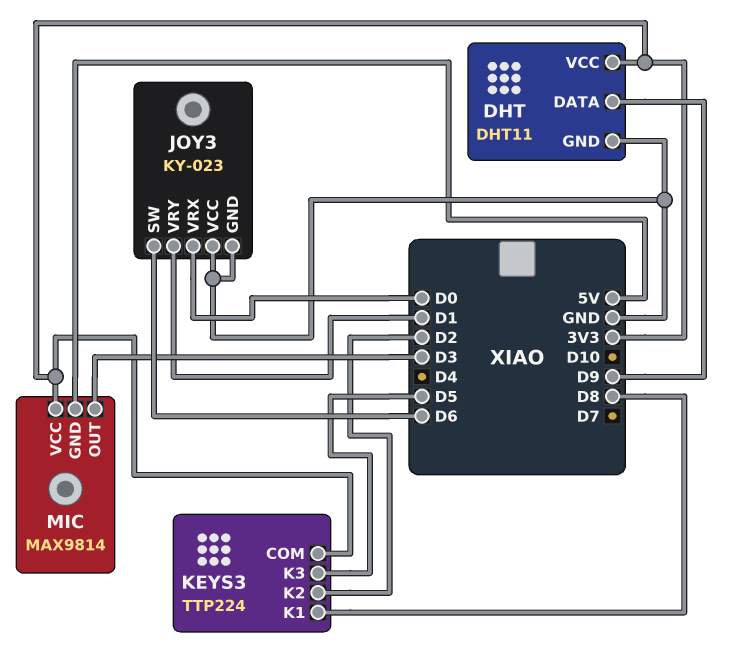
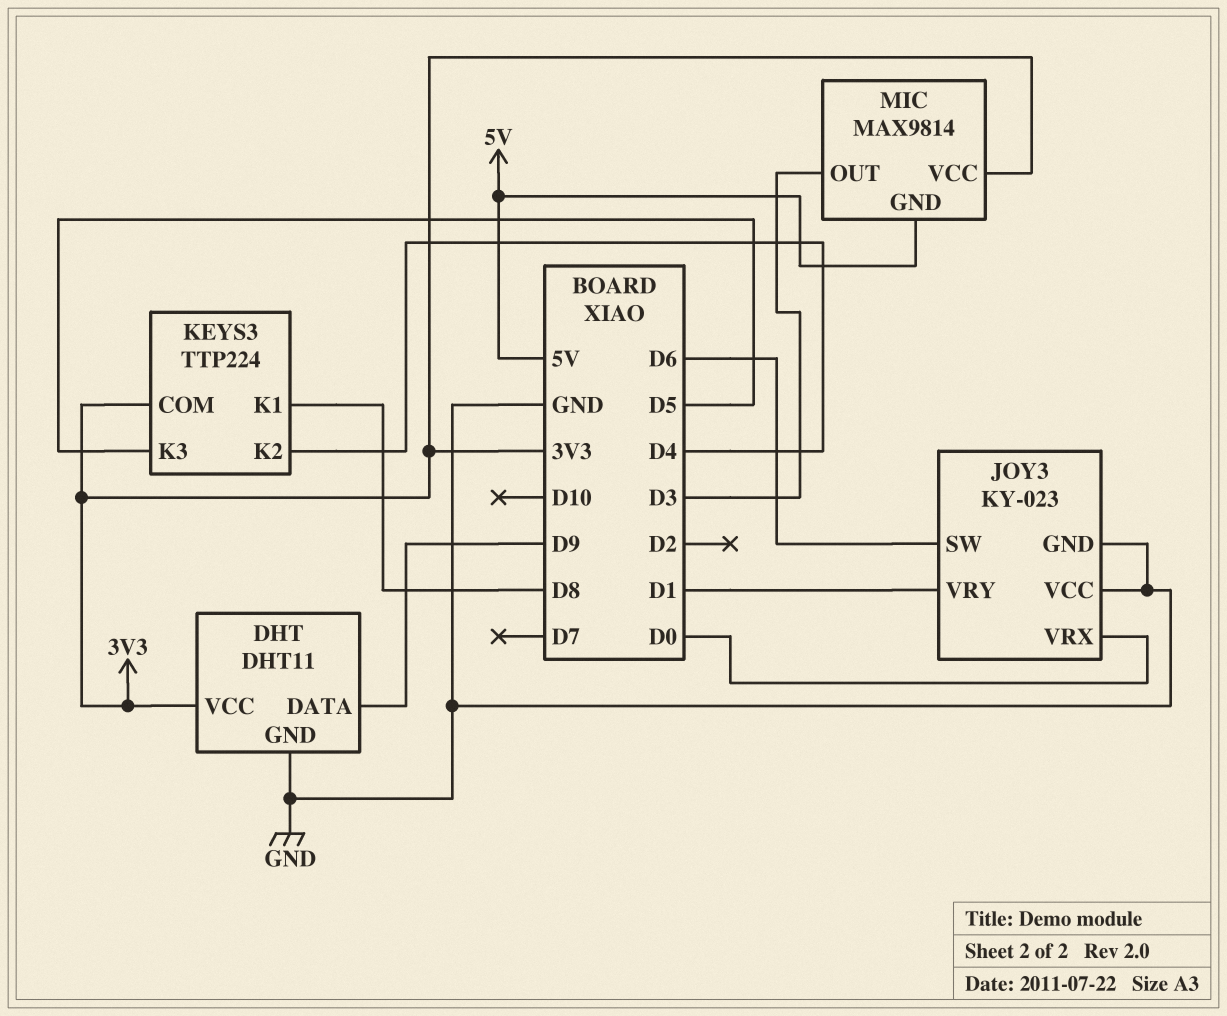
KEYS3 pin K2: D2 -> D4

